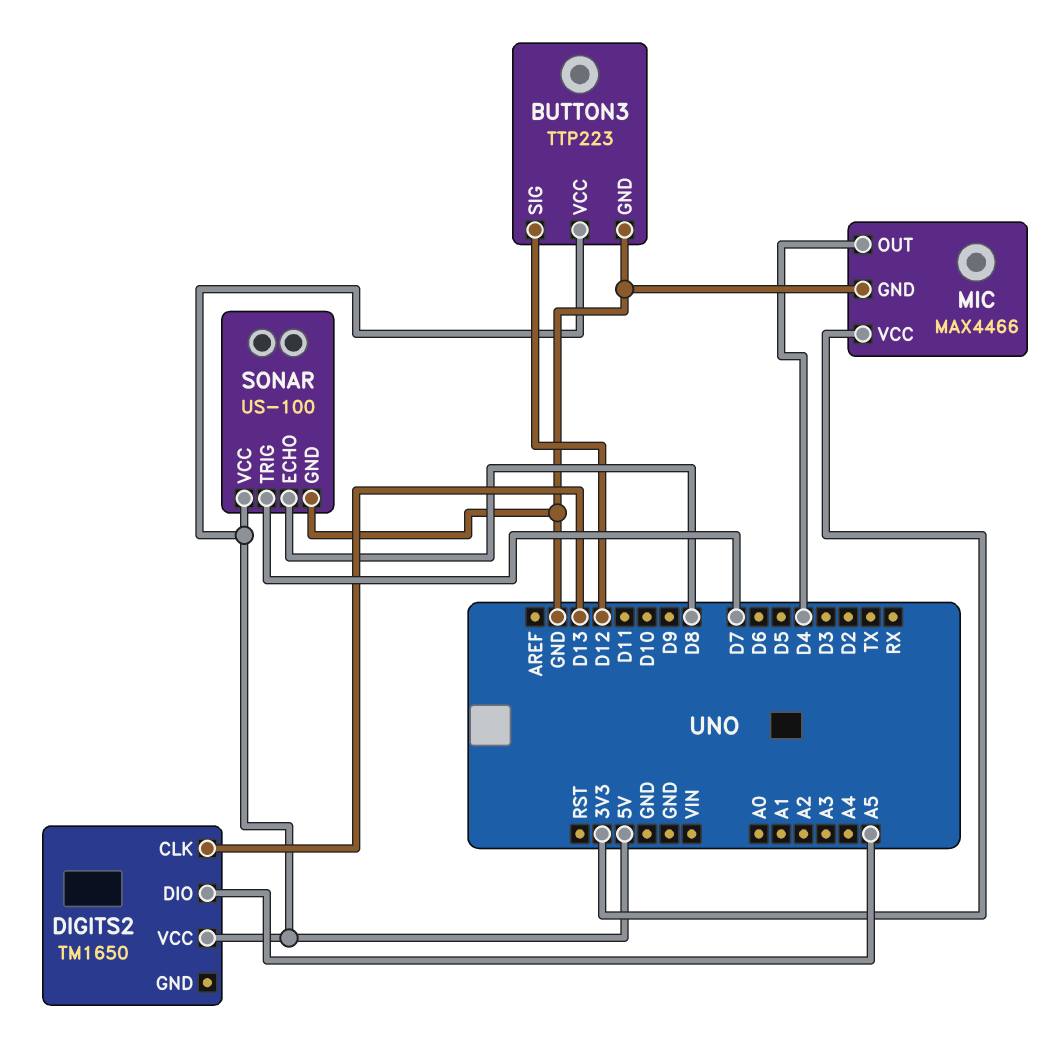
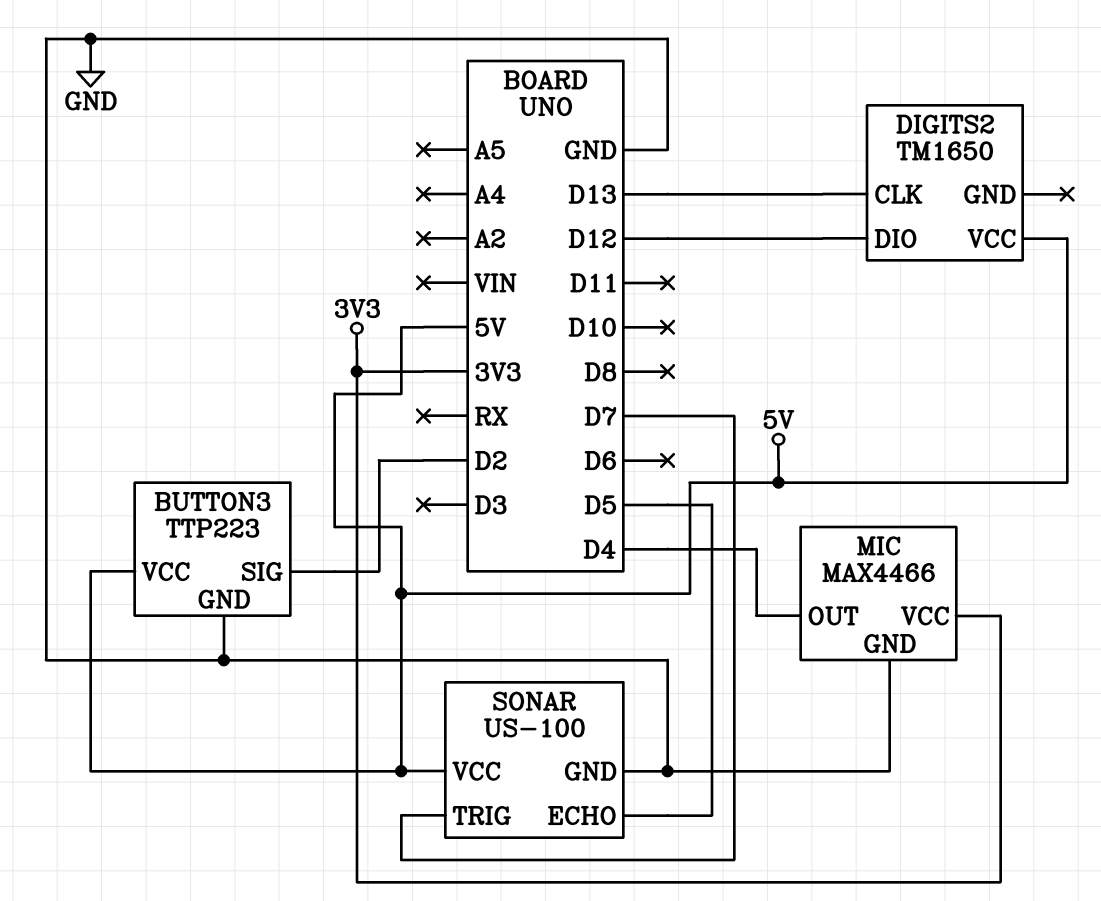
BUTTON3 pin SIG: D12 -> D2
DIGITS2 pin DIO: A5 -> D12
SONAR pin ECHO: D8 -> D5

